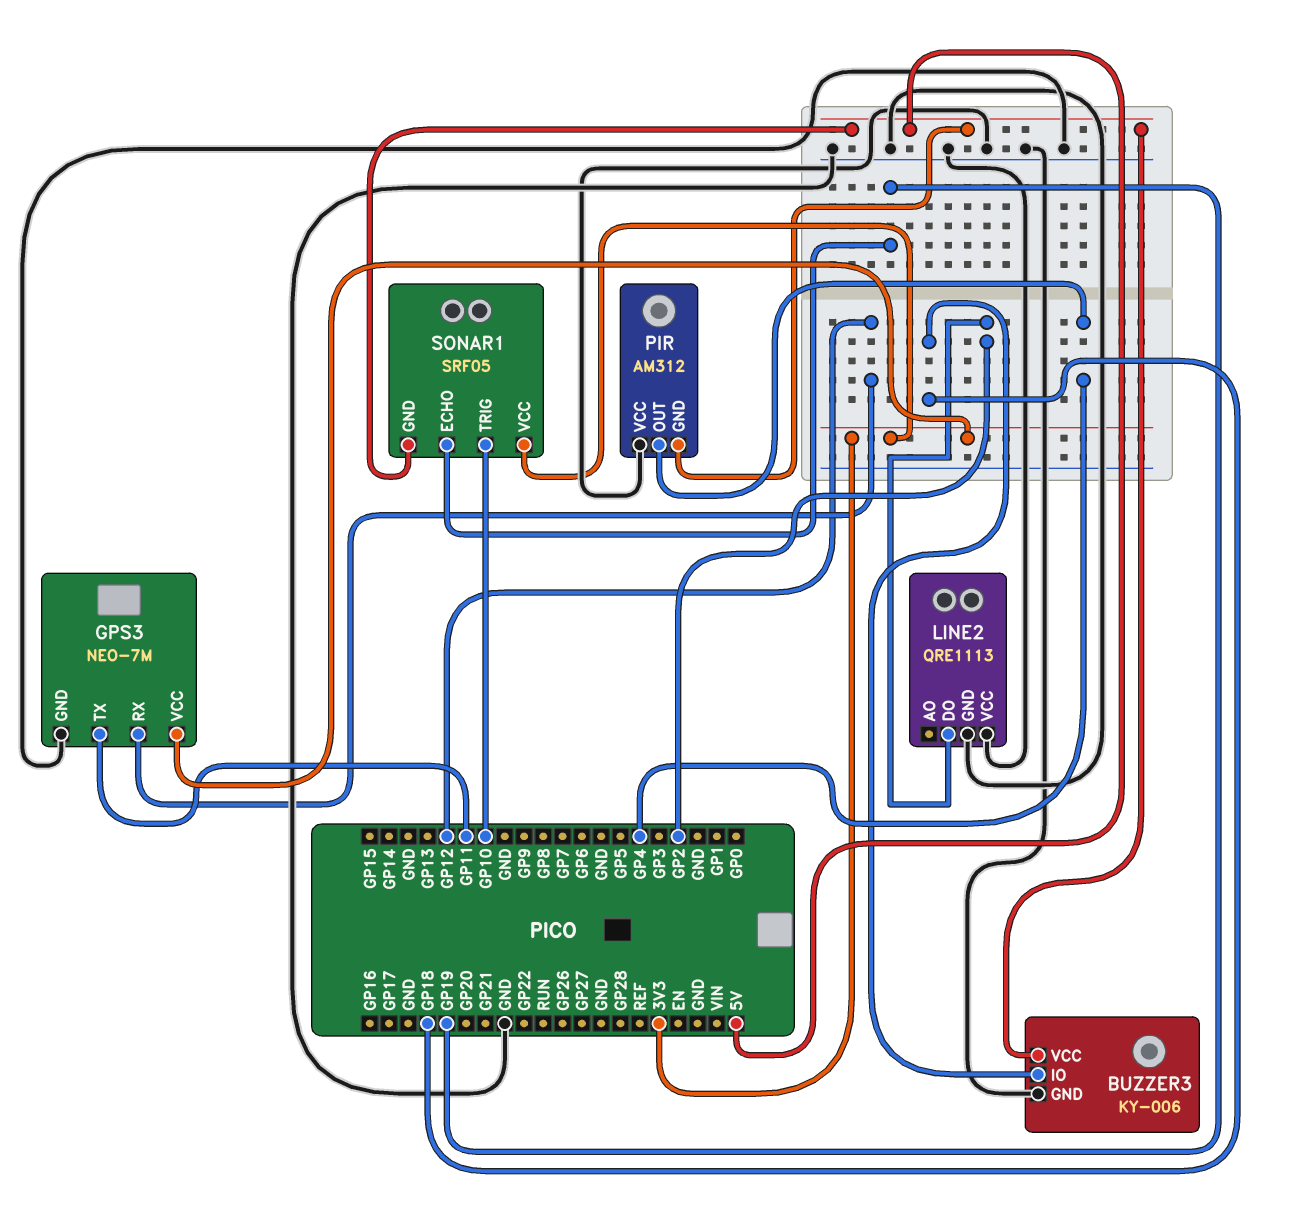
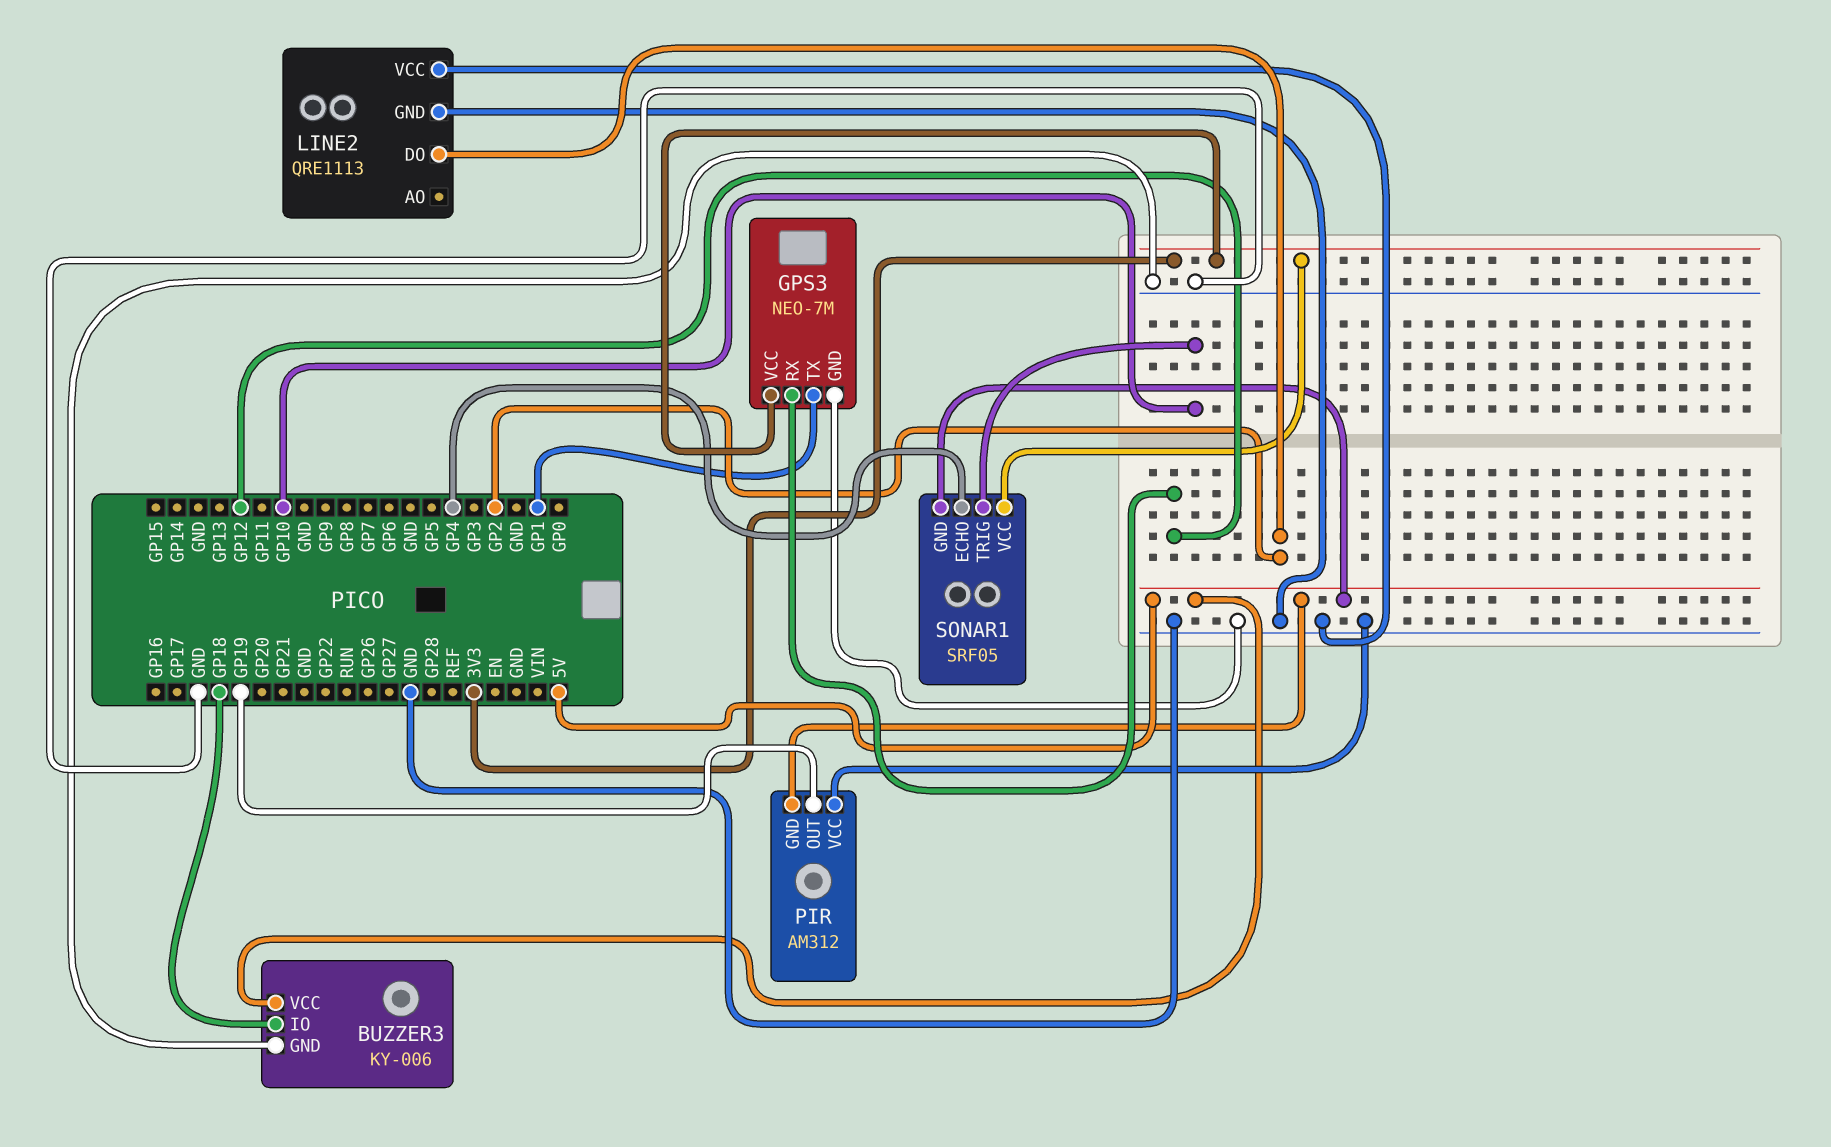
GPS3 pin TX: GP11 -> GP1
PIR pin OUT: GP4 -> GP19
SONAR1 pin ECHO: GP19 -> GP4

